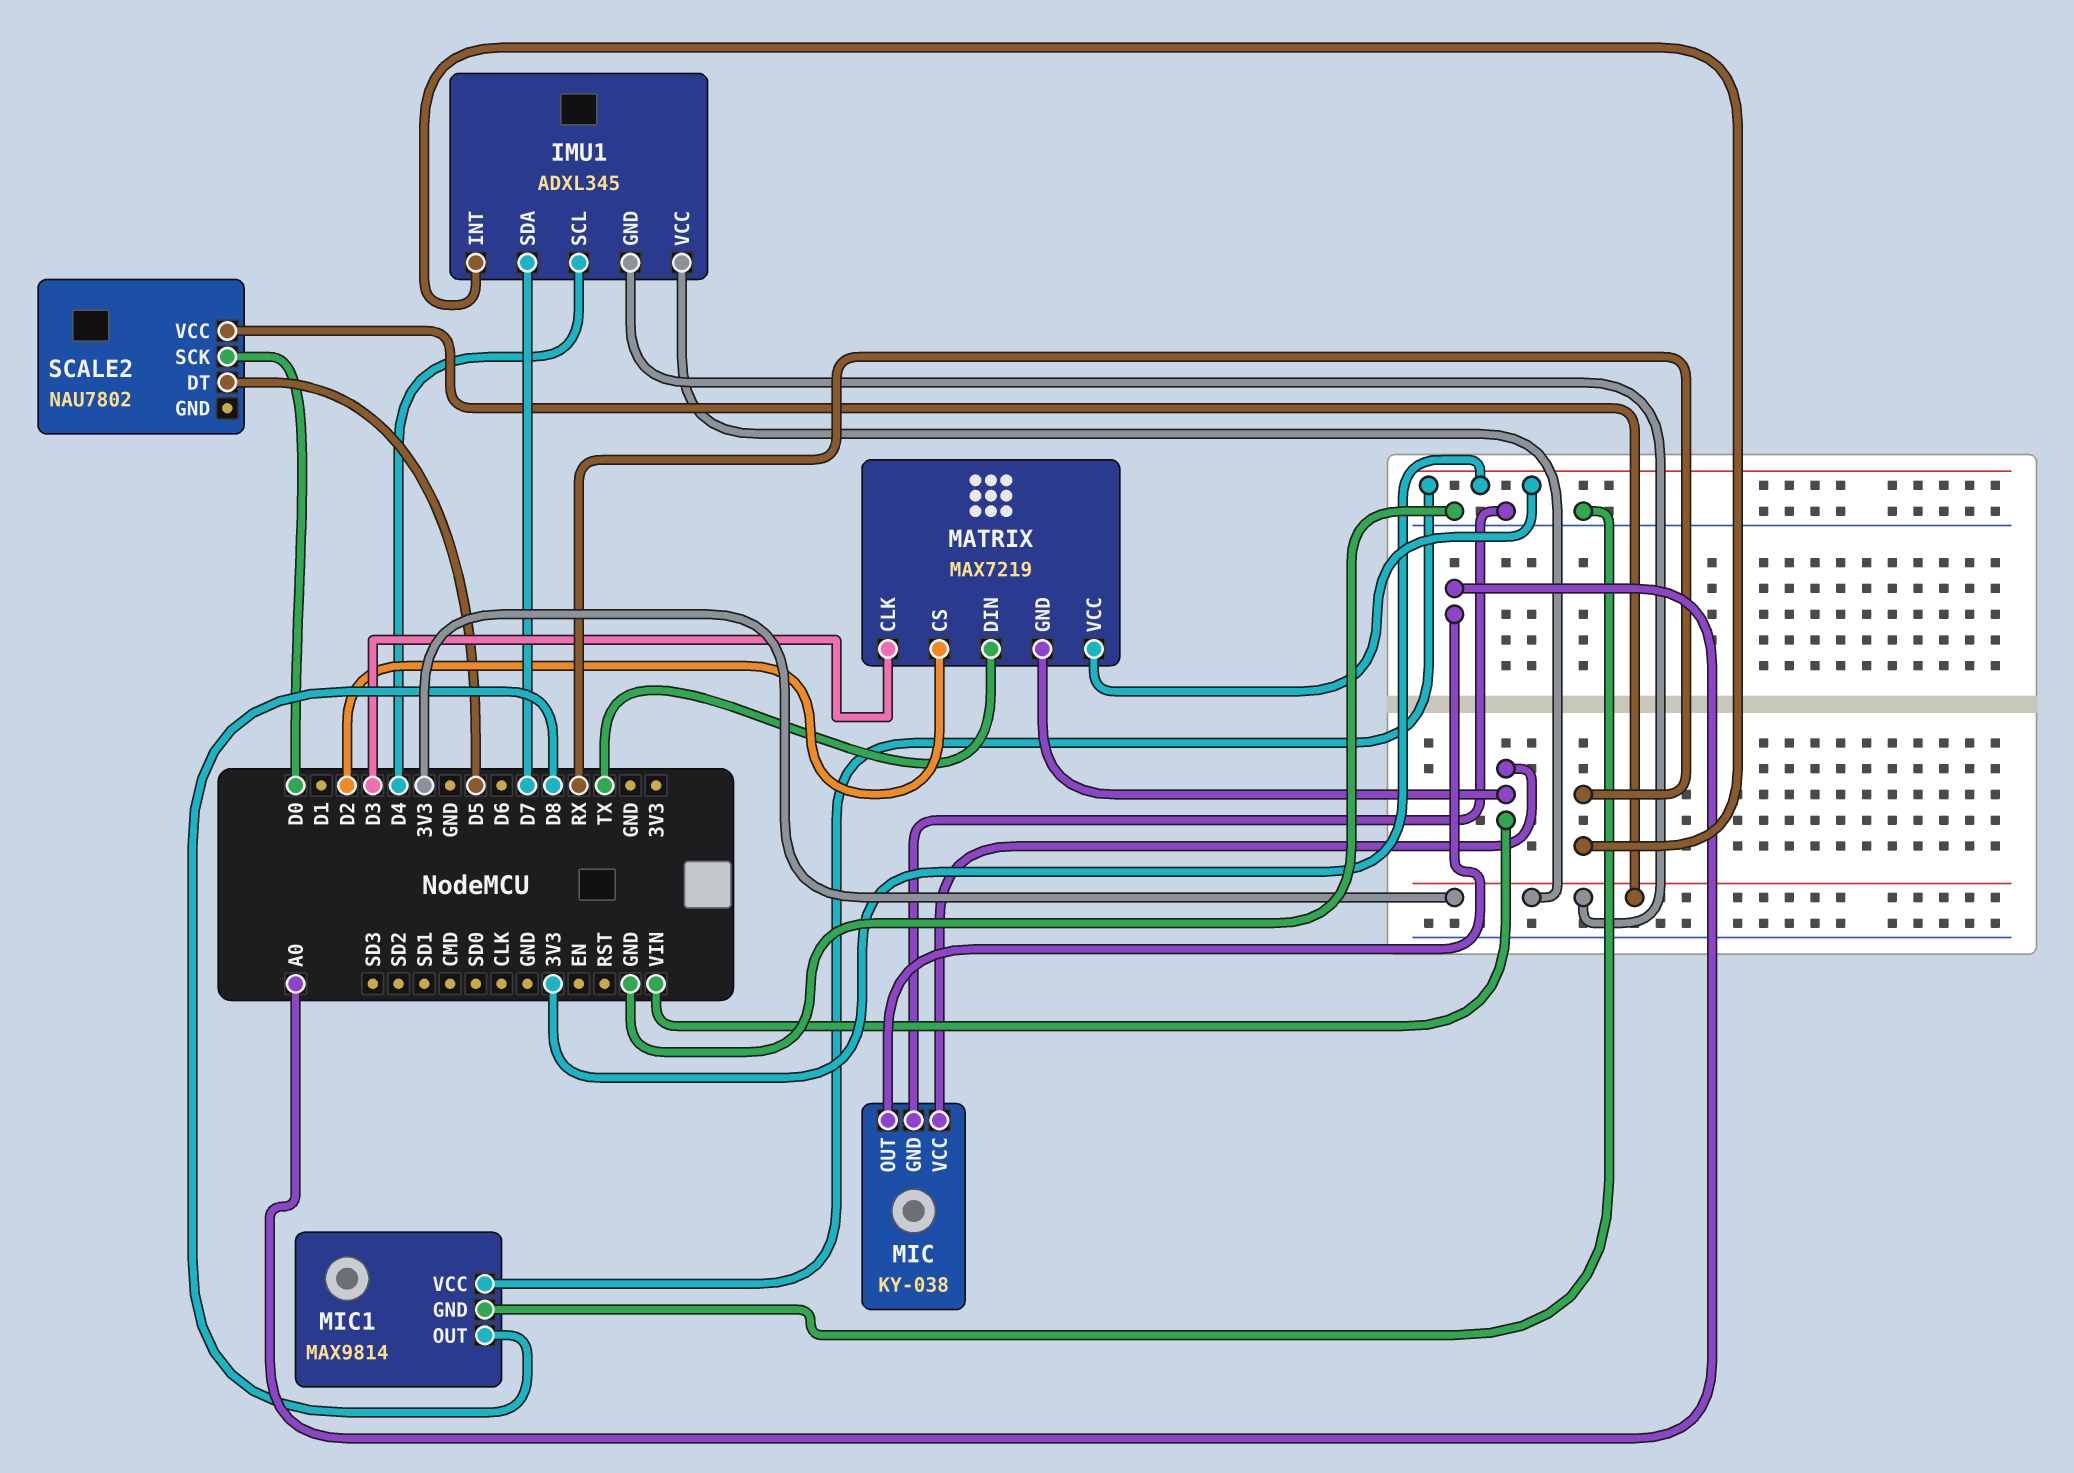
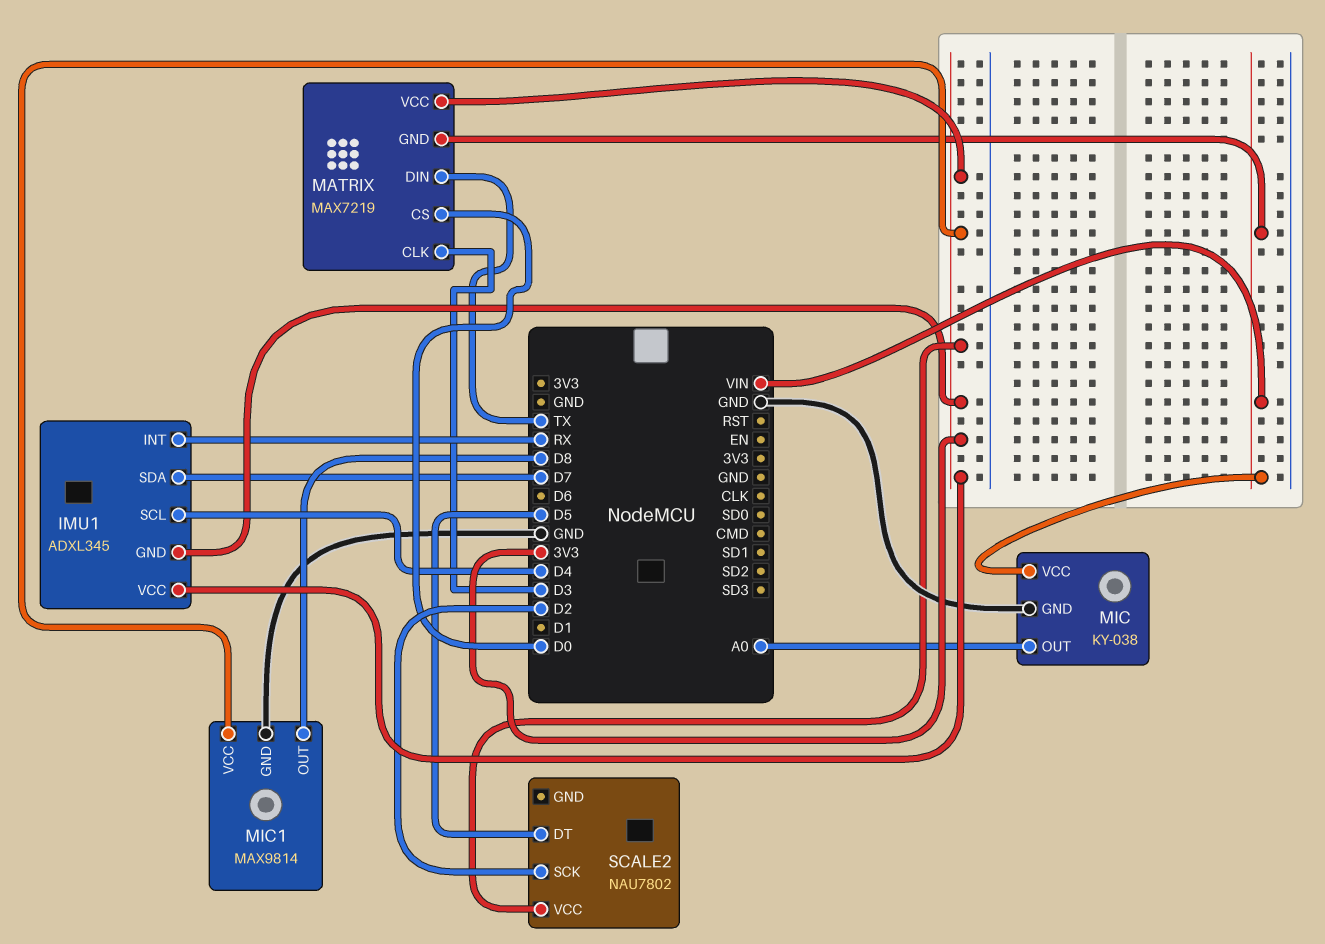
MATRIX pin CS: D2 -> D0
SCALE2 pin SCK: D0 -> D2

